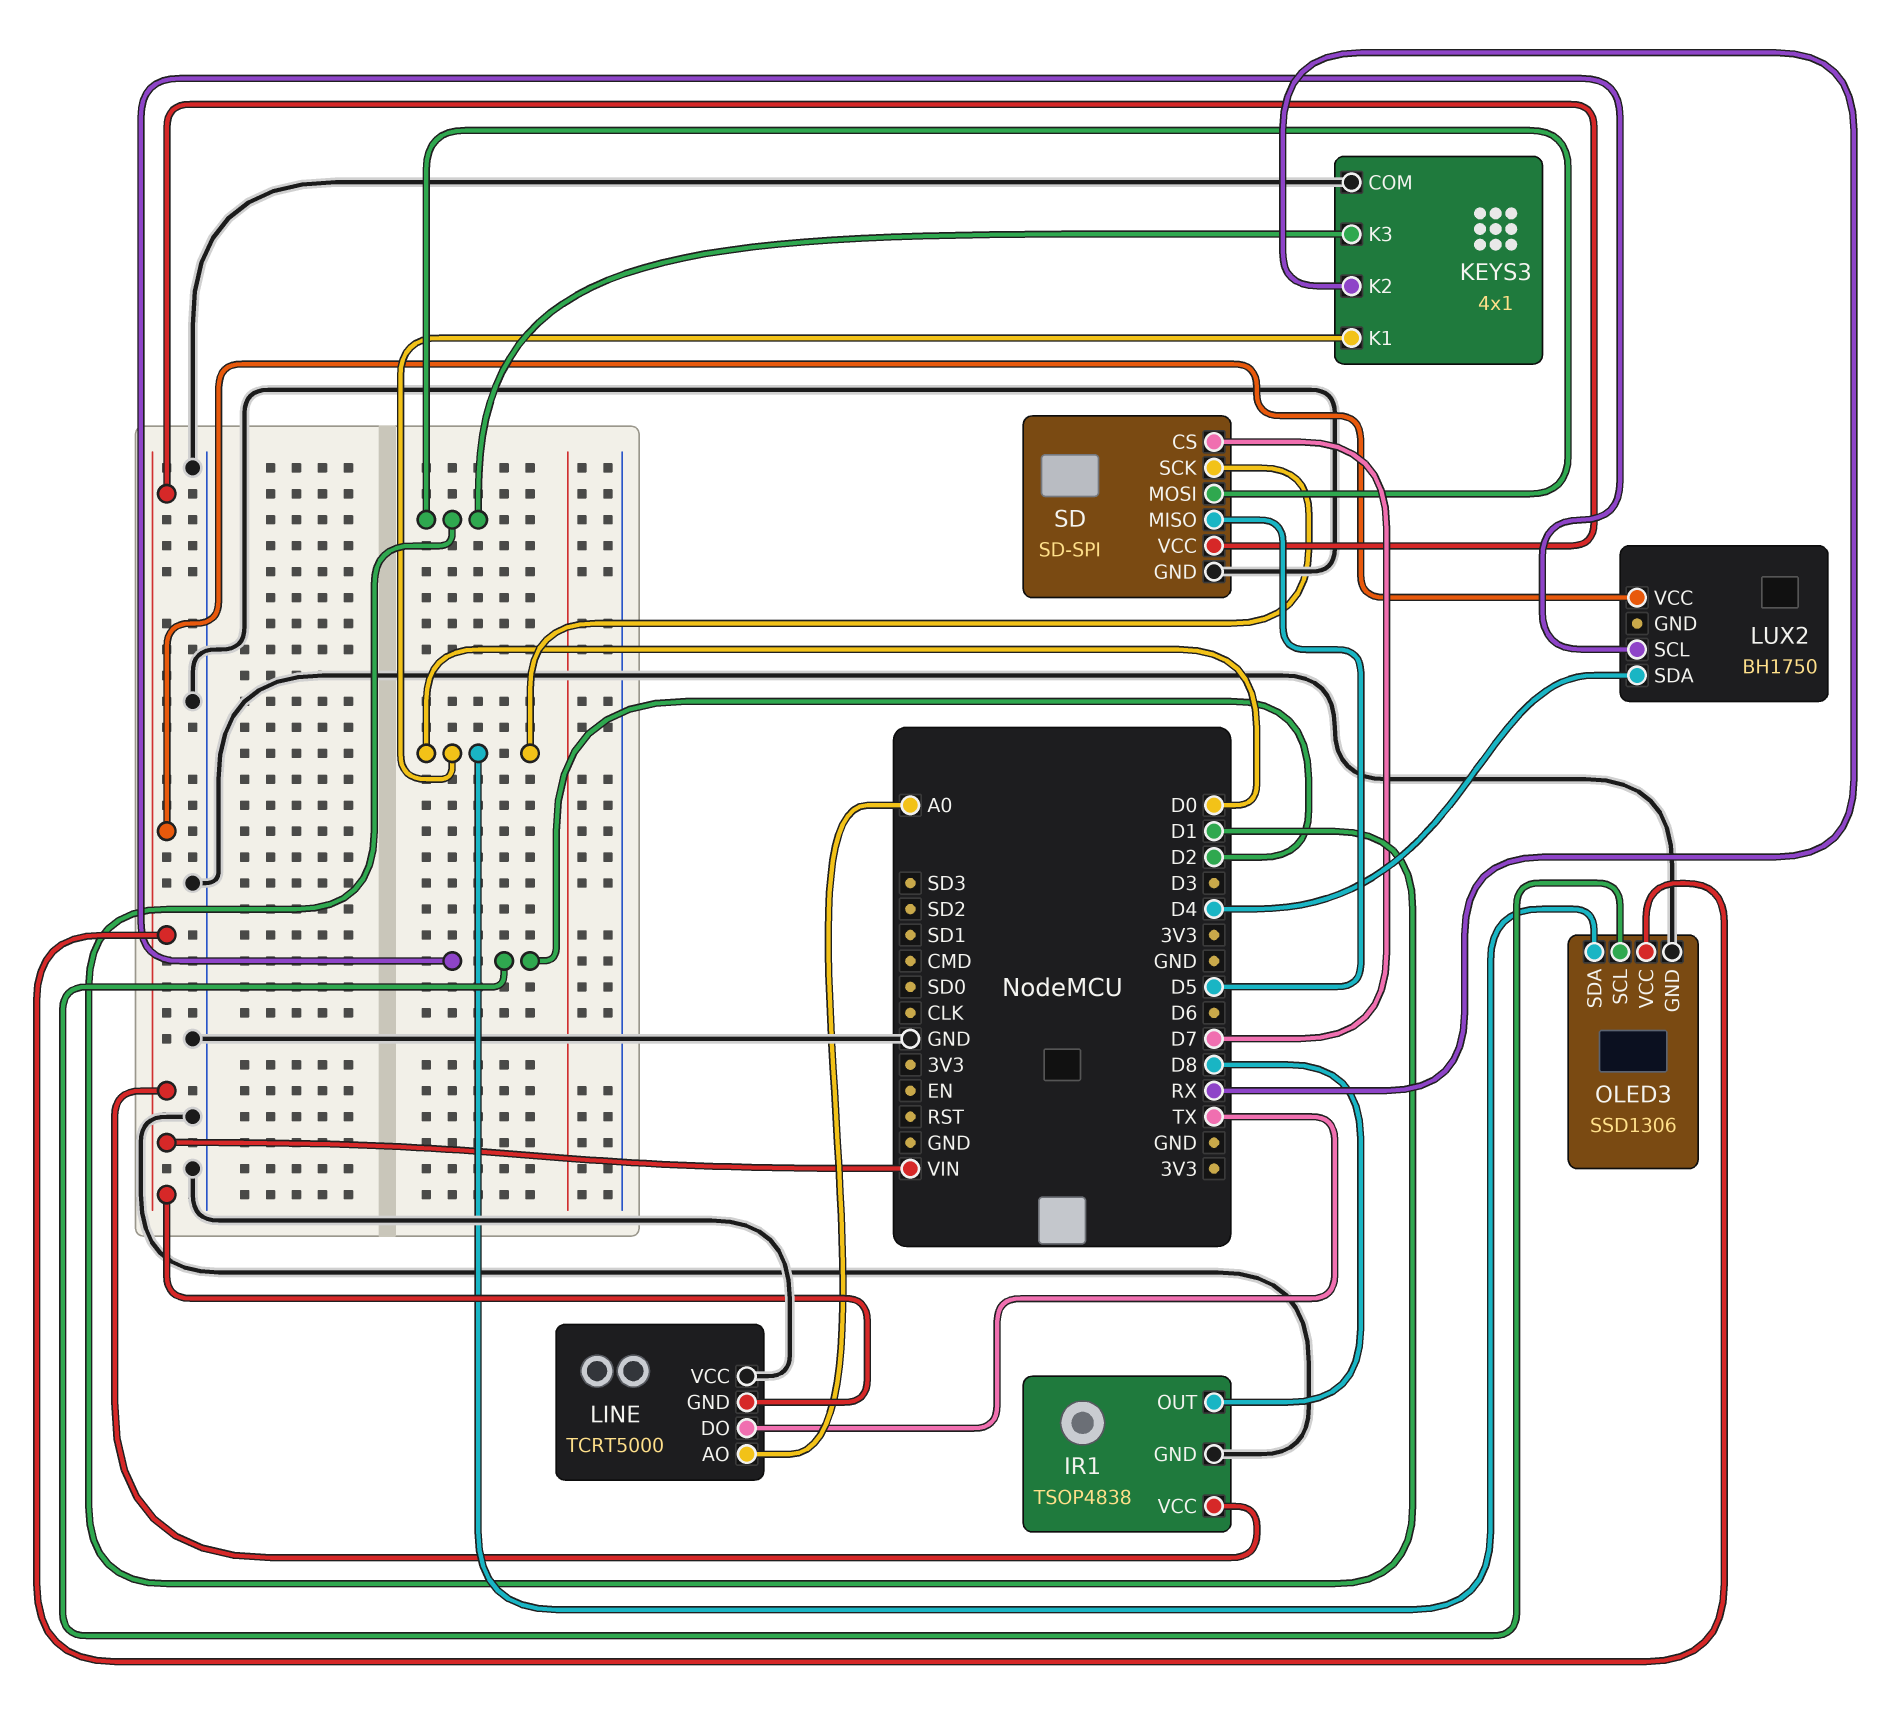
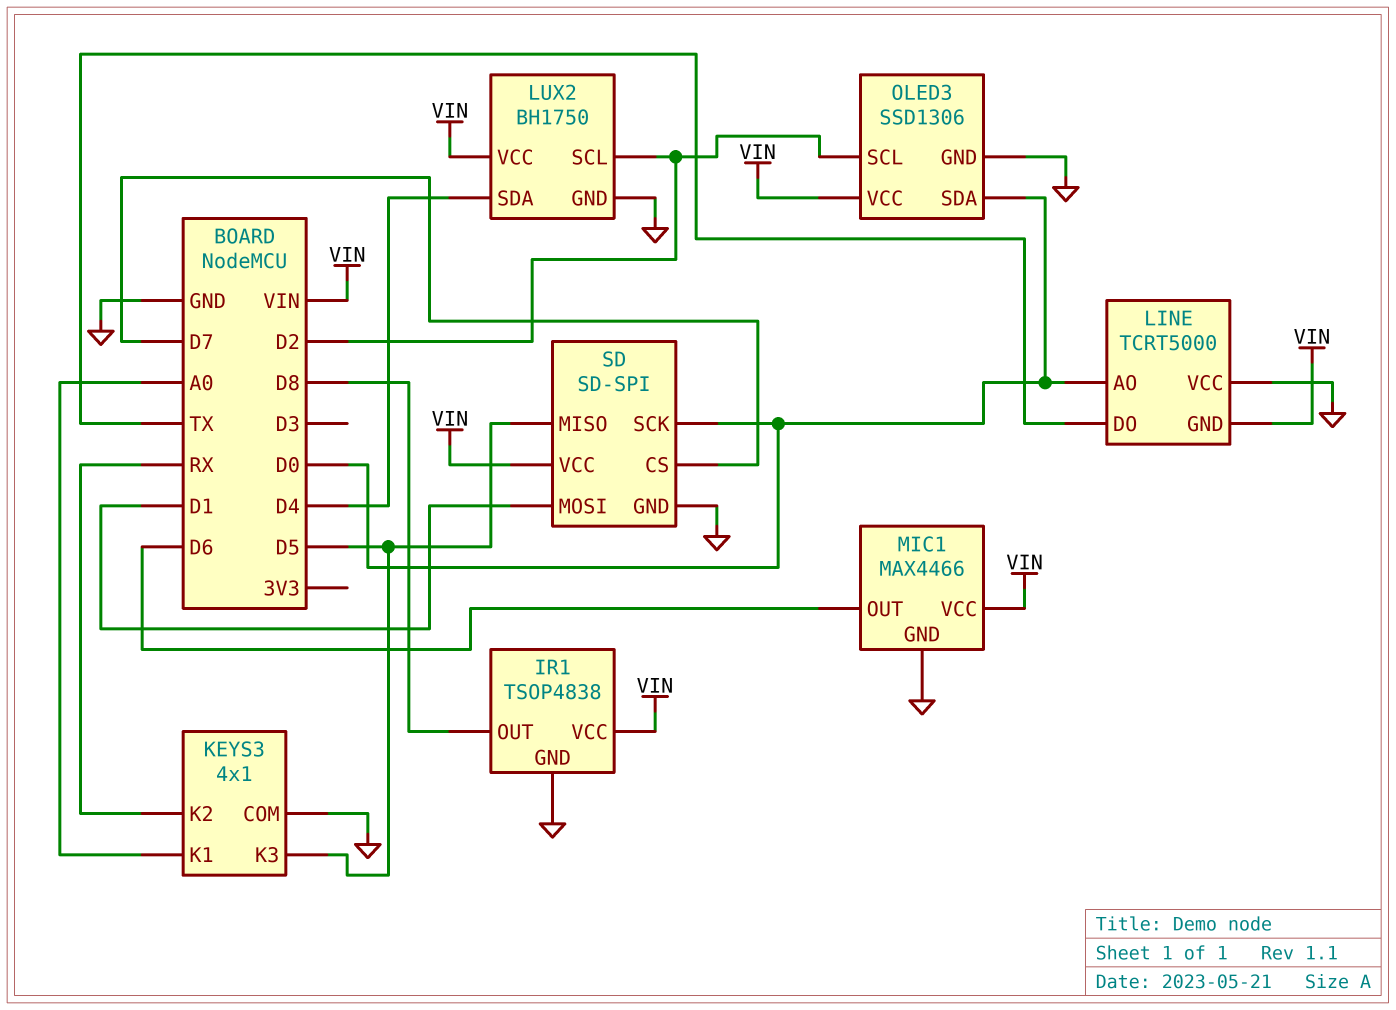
KEYS3 pin K1: D0 -> A0
KEYS3 pin K3: D1 -> D5
LINE pin AO: A0 -> D0
LUX2 pin GND: none -> GND
MIC1: none -> MAX4466
MIC1 pin GND: none -> GND
MIC1 pin OUT: none -> D6
MIC1 pin VCC: none -> VIN

